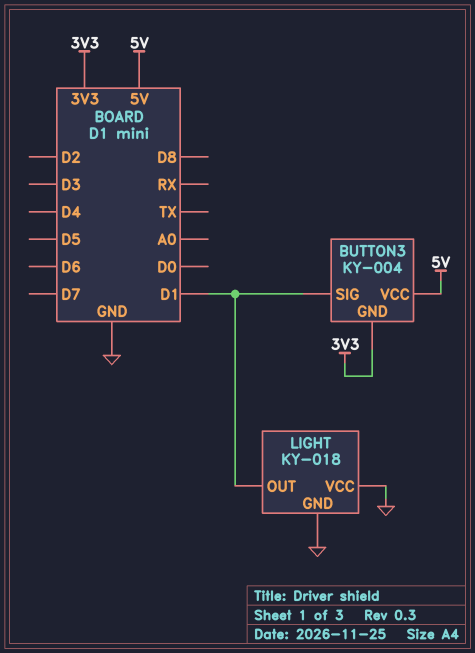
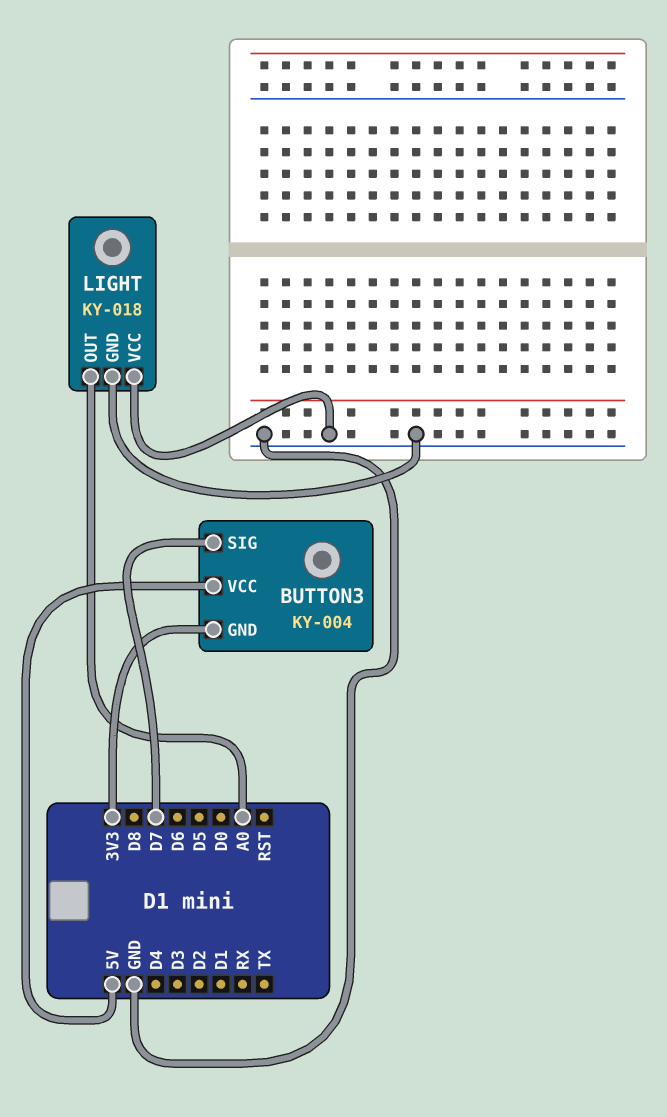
BUTTON3 pin SIG: D1 -> D7
LIGHT pin OUT: D1 -> A0

